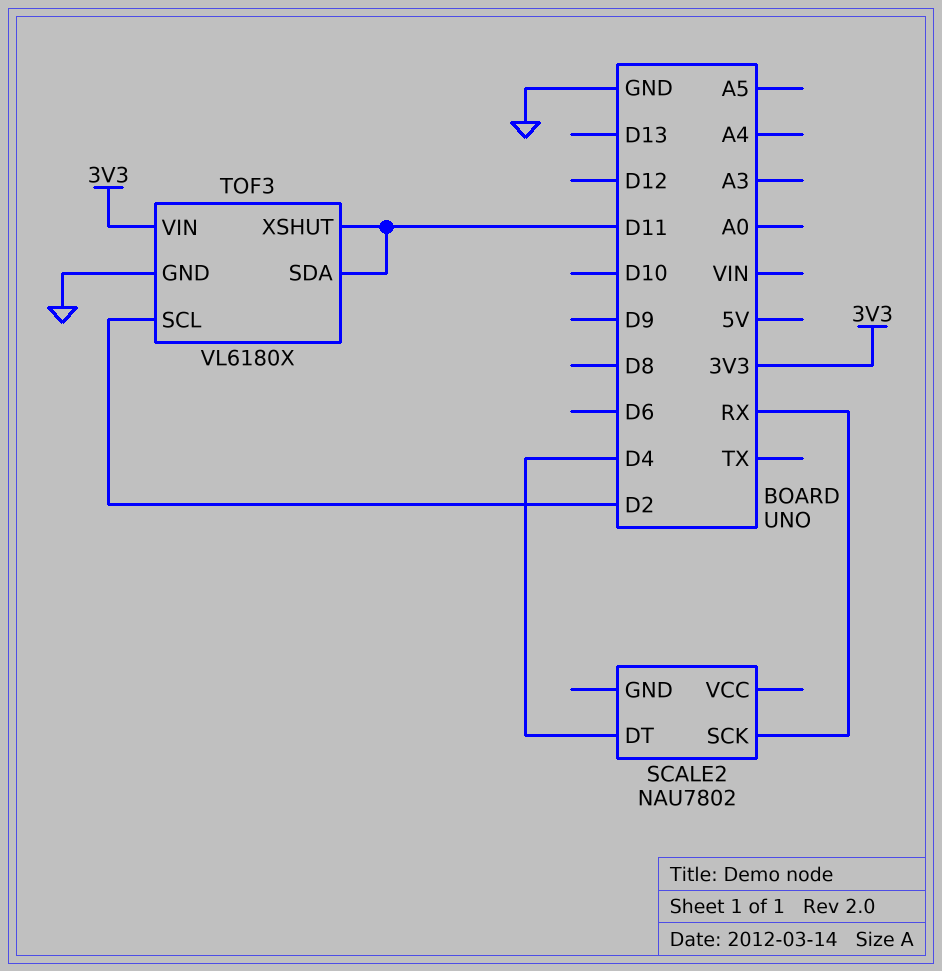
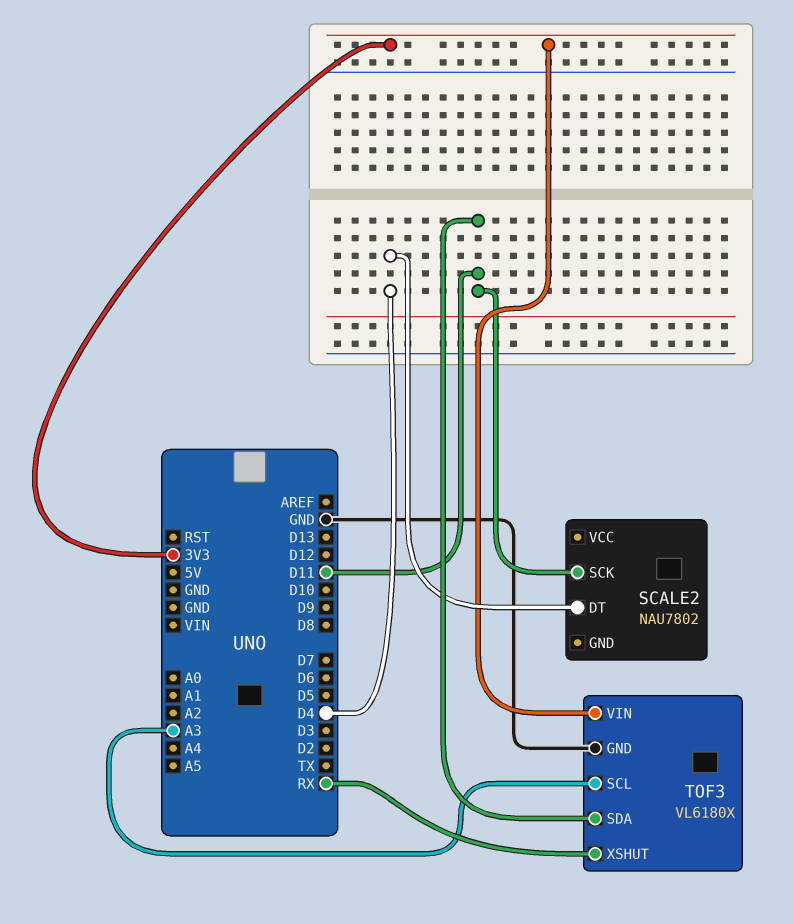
SCALE2 pin SCK: RX -> D11
TOF3 pin SCL: D2 -> A3
TOF3 pin XSHUT: D11 -> RX

